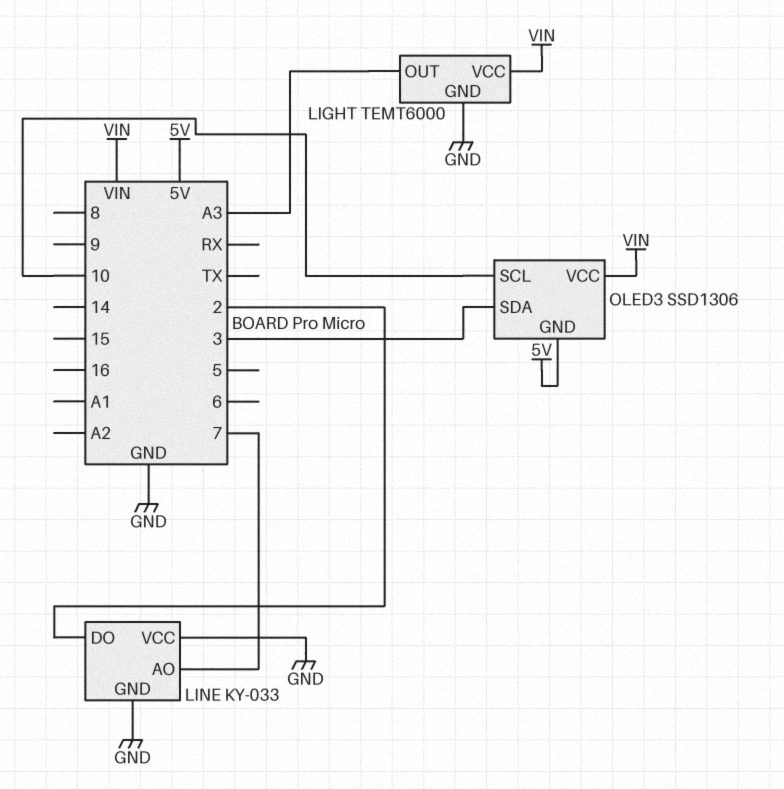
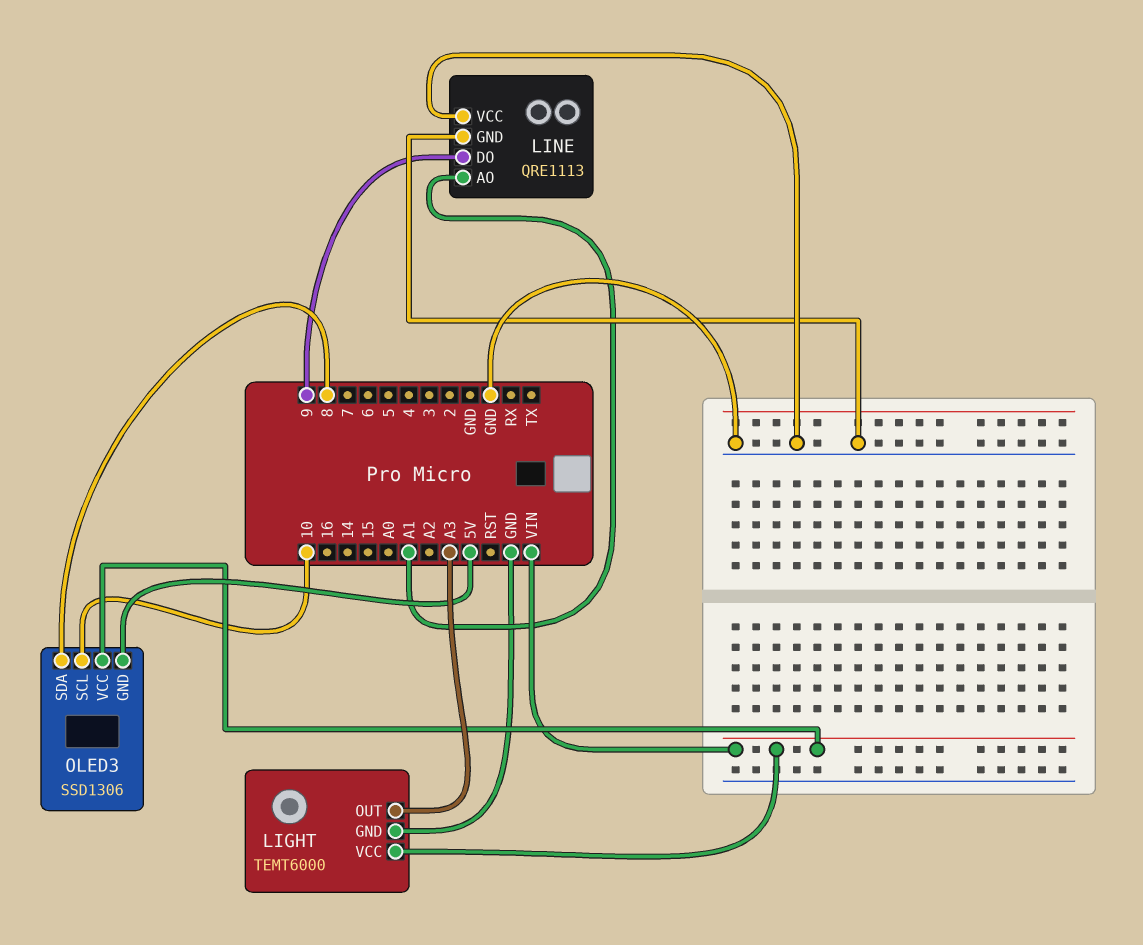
LINE: KY-033 -> QRE1113
LINE pin AO: 7 -> A1
LINE pin DO: 2 -> 9
OLED3 pin SDA: 3 -> 8

